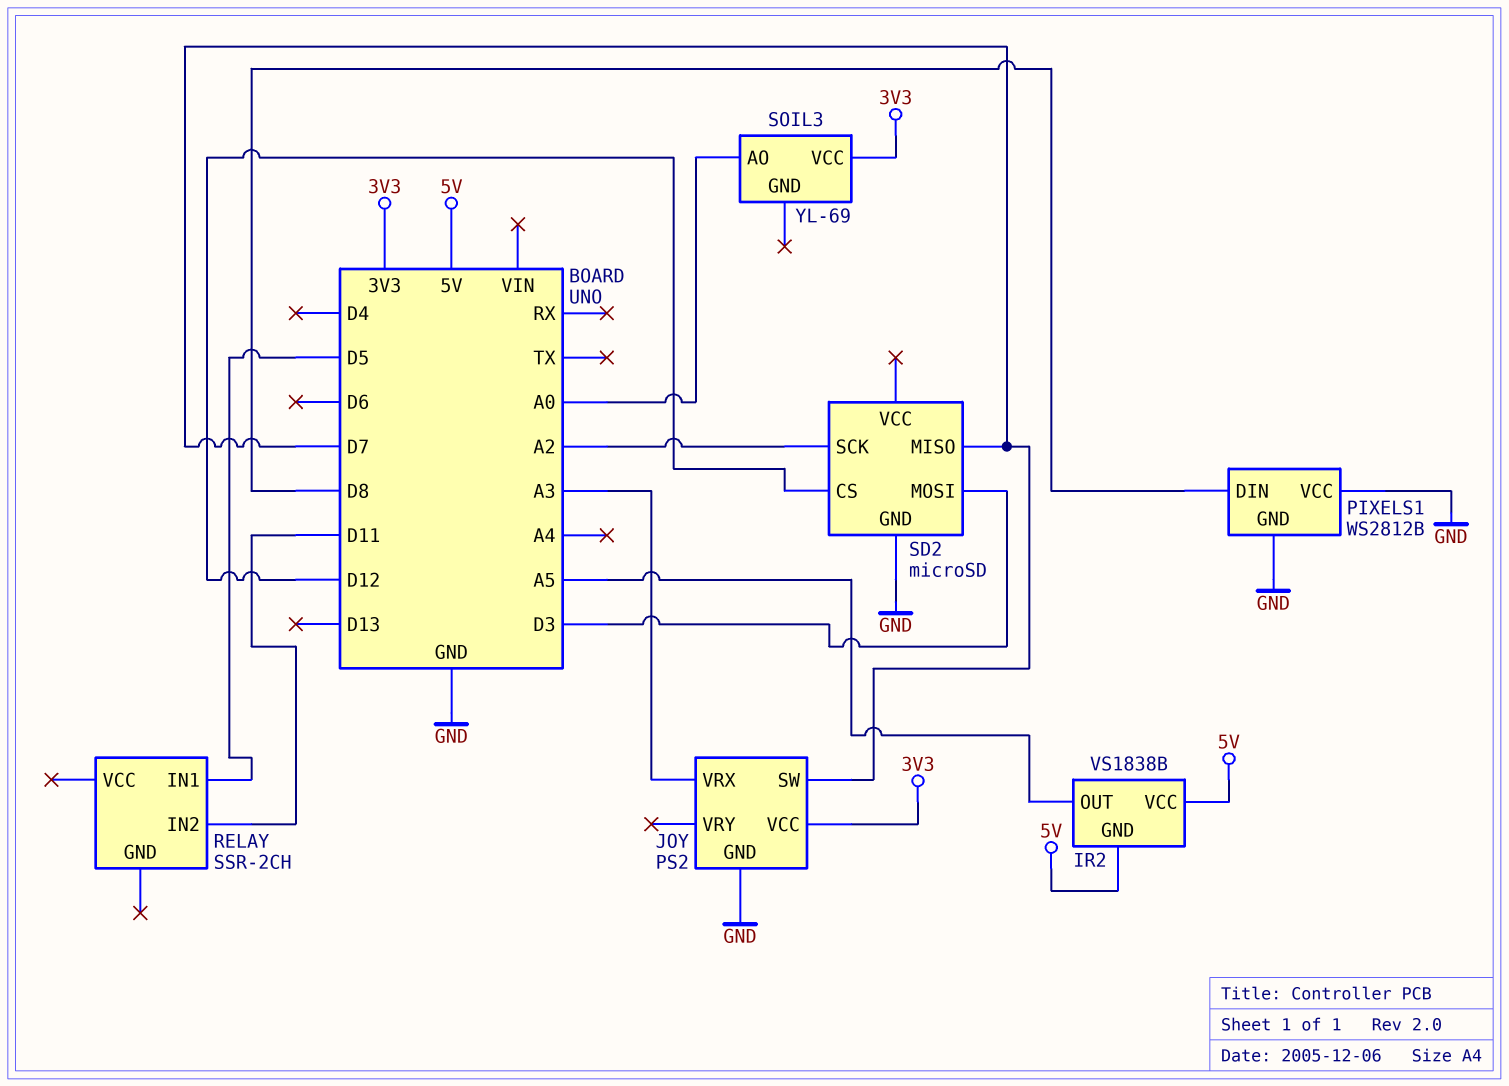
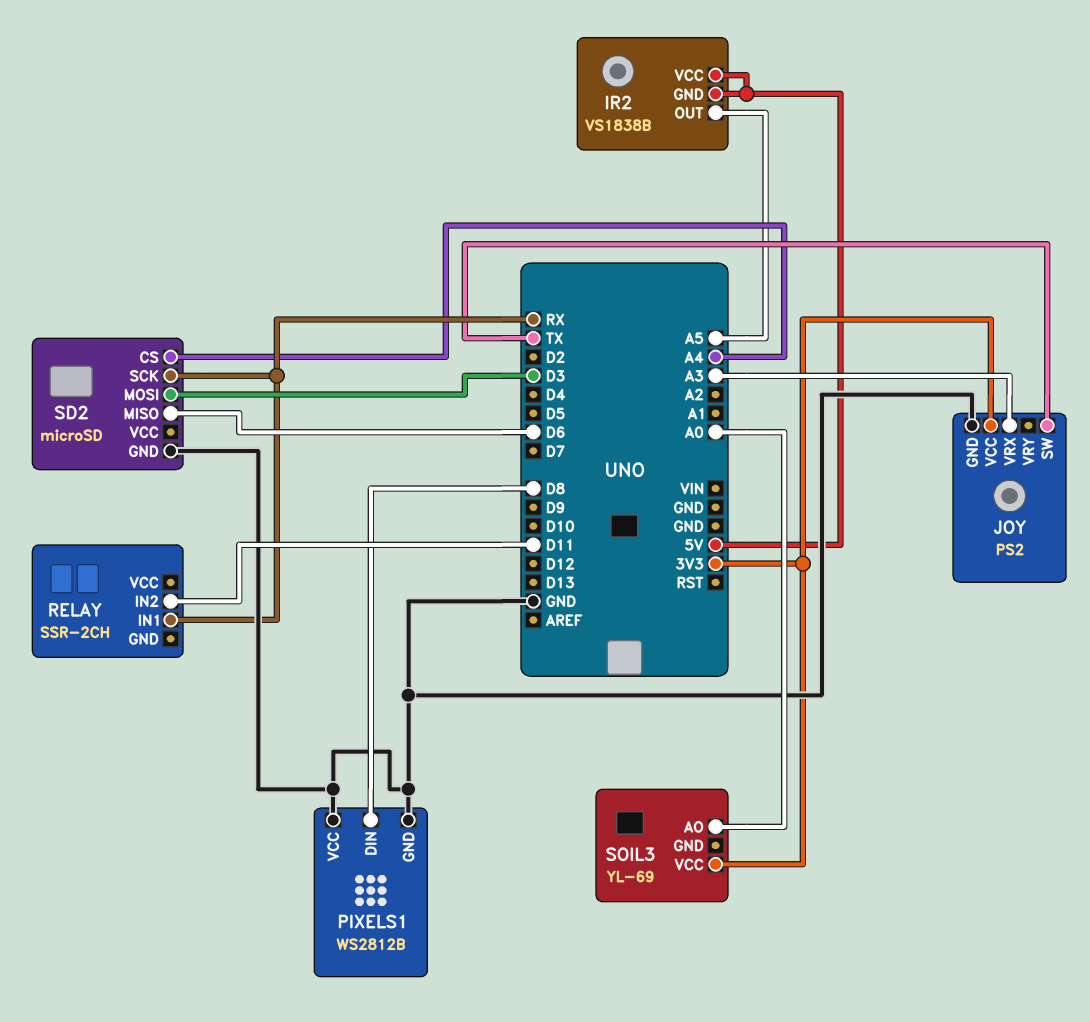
JOY pin SW: D7 -> TX
RELAY pin IN1: D5 -> RX
SD2 pin CS: D12 -> A4
SD2 pin MISO: D7 -> D6
SD2 pin SCK: A2 -> RX

